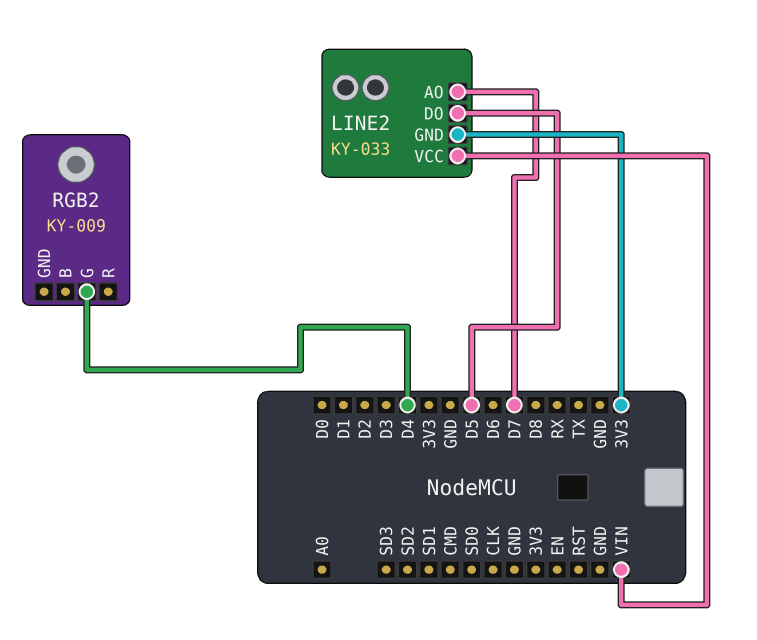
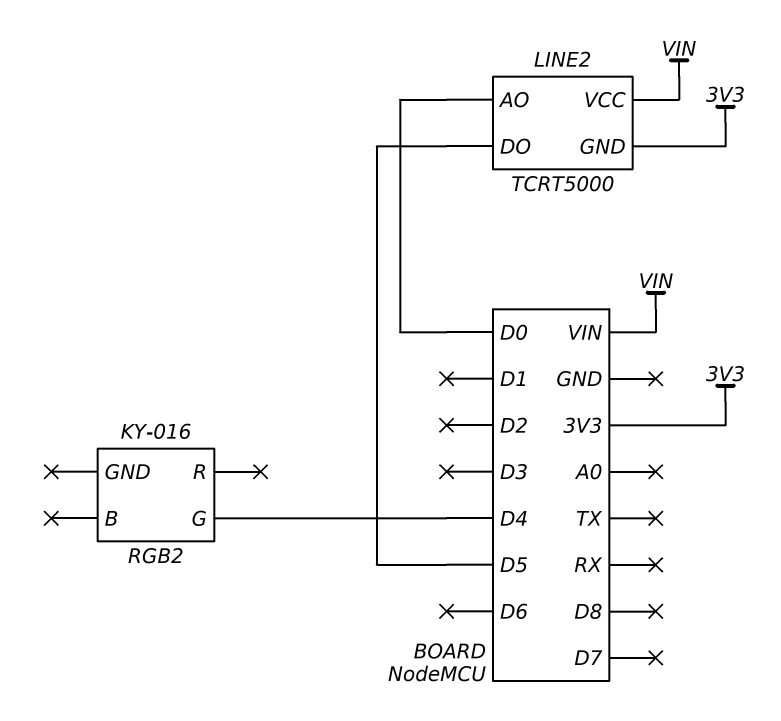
LINE2: KY-033 -> TCRT5000
LINE2 pin AO: D7 -> D0
RGB2: KY-009 -> KY-016

